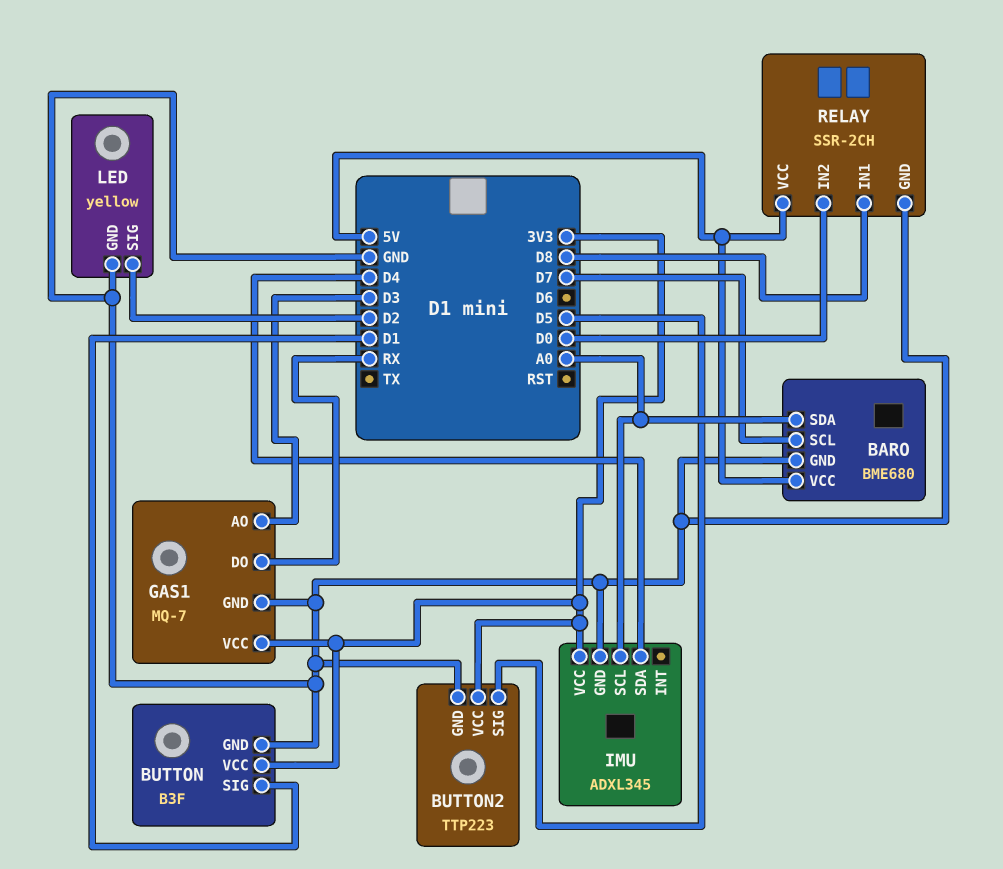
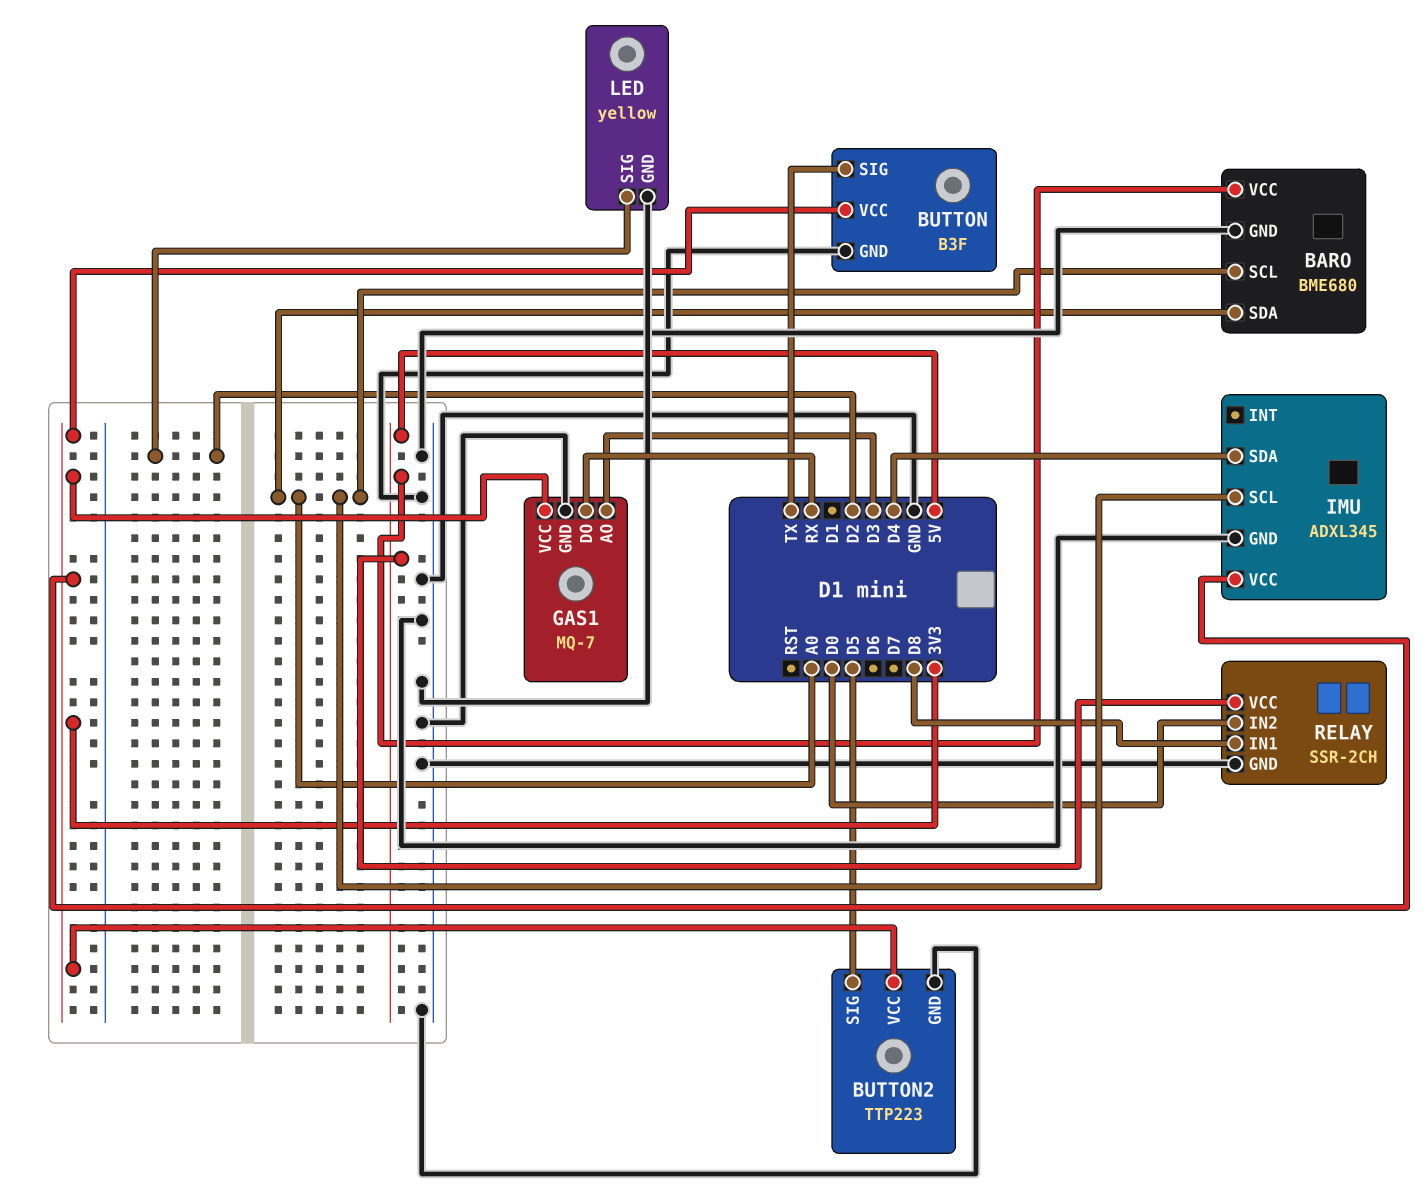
BARO pin SCL: D7 -> A0
BUTTON pin SIG: D1 -> TX

